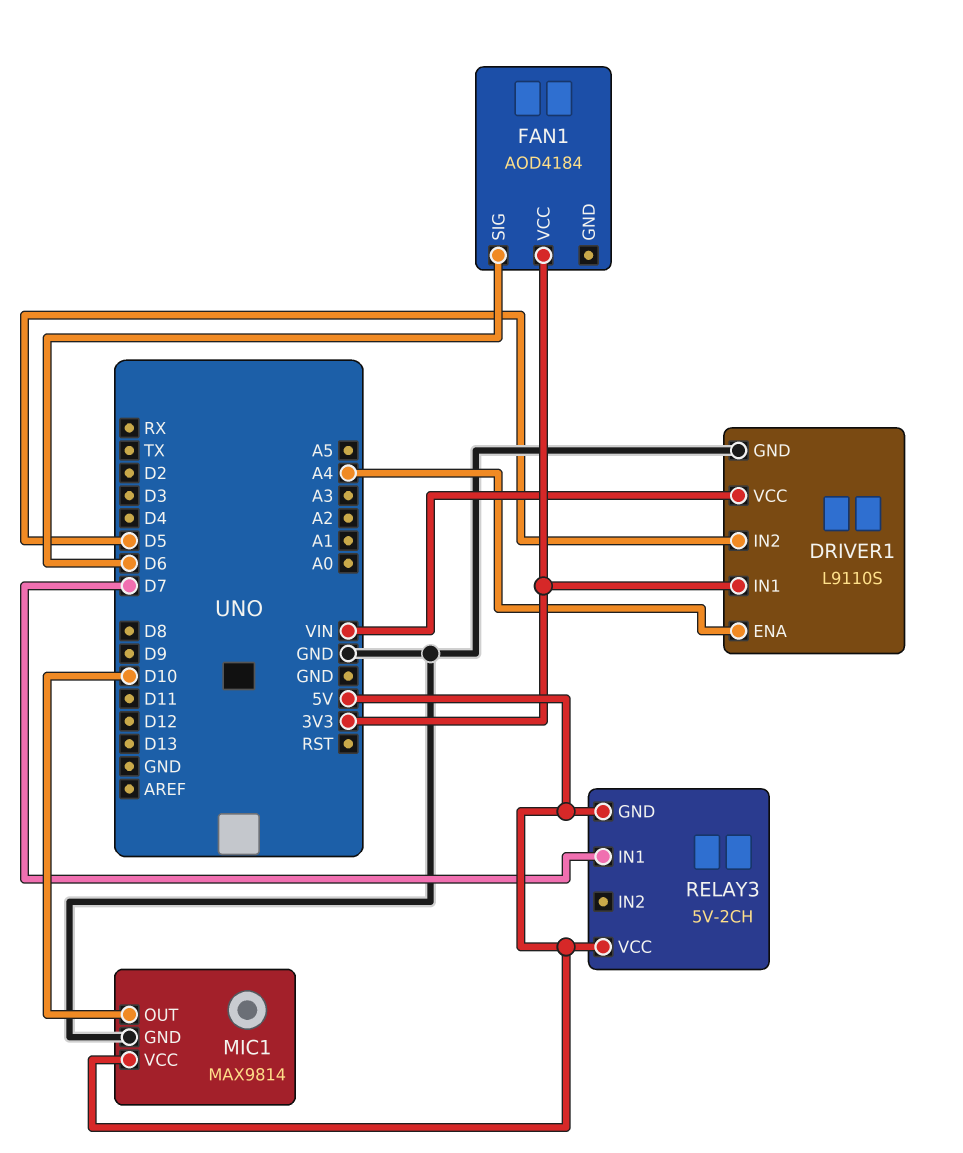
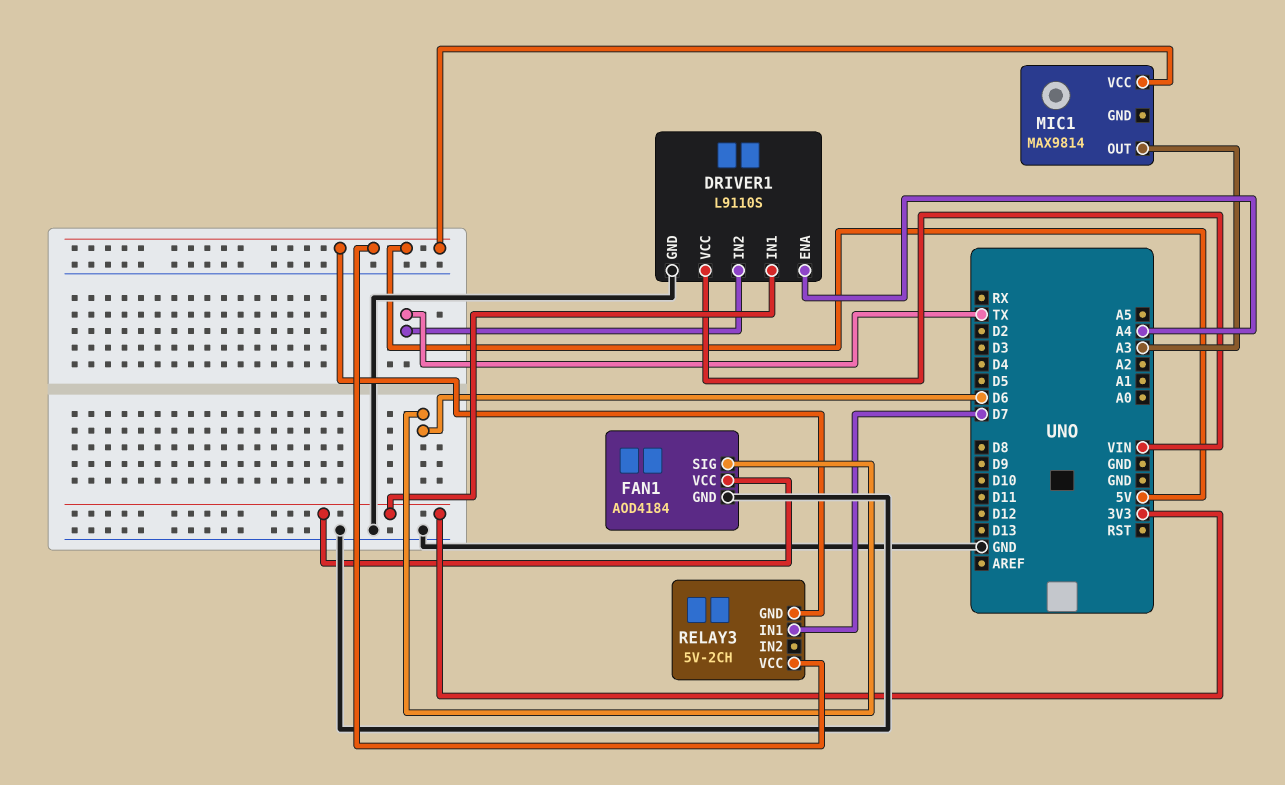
DRIVER1 pin IN2: D5 -> TX
FAN1 pin GND: none -> GND
MIC1 pin GND: GND -> none
MIC1 pin OUT: D10 -> A3

